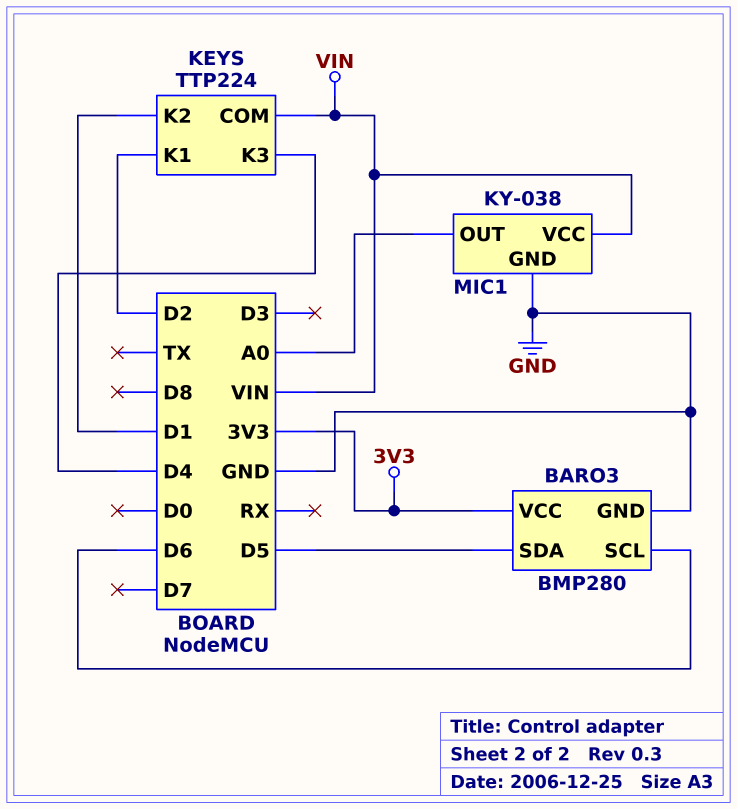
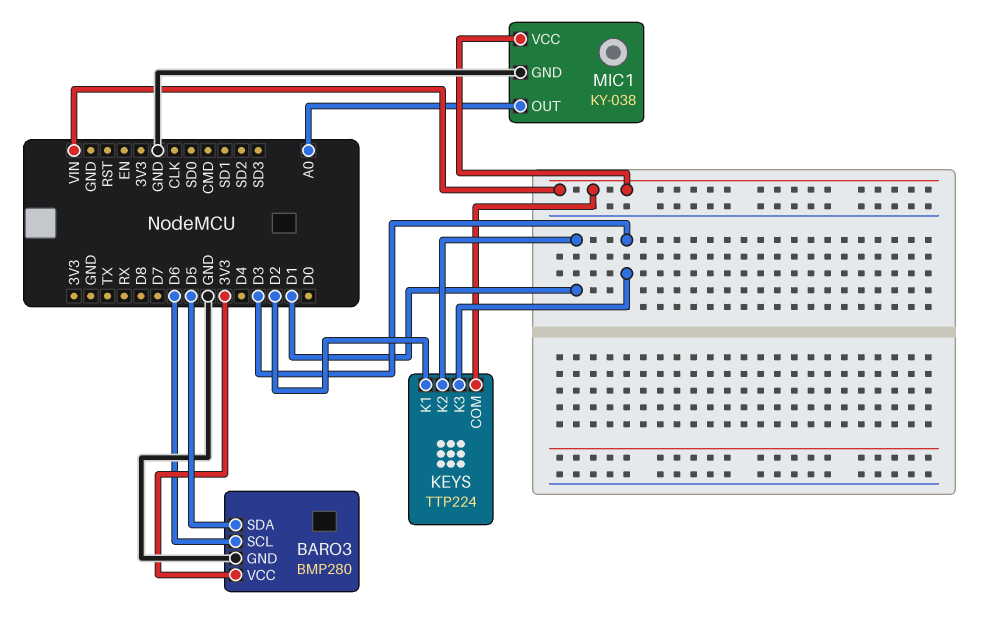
KEYS pin K3: D4 -> D3

